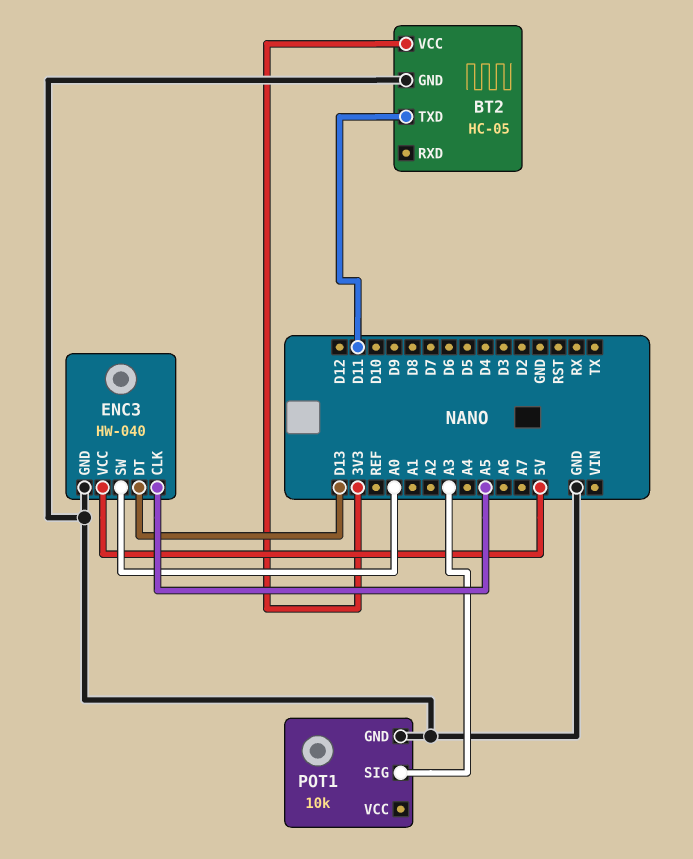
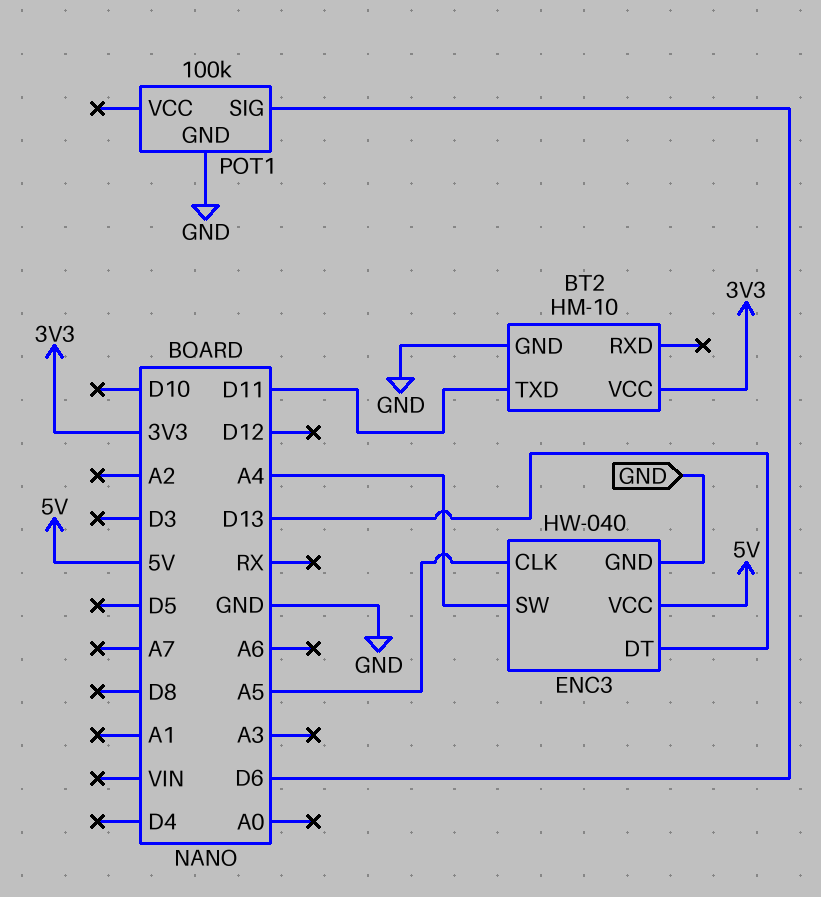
BT2: HC-05 -> HM-10
ENC3 pin SW: A0 -> A4
POT1: 10k -> 100k
POT1 pin SIG: A3 -> D6

